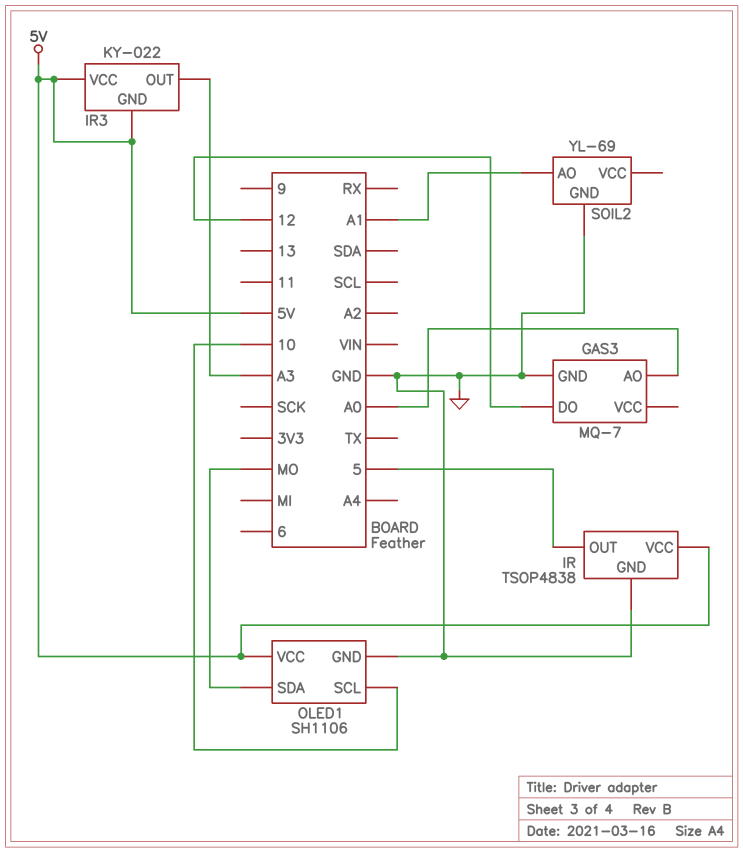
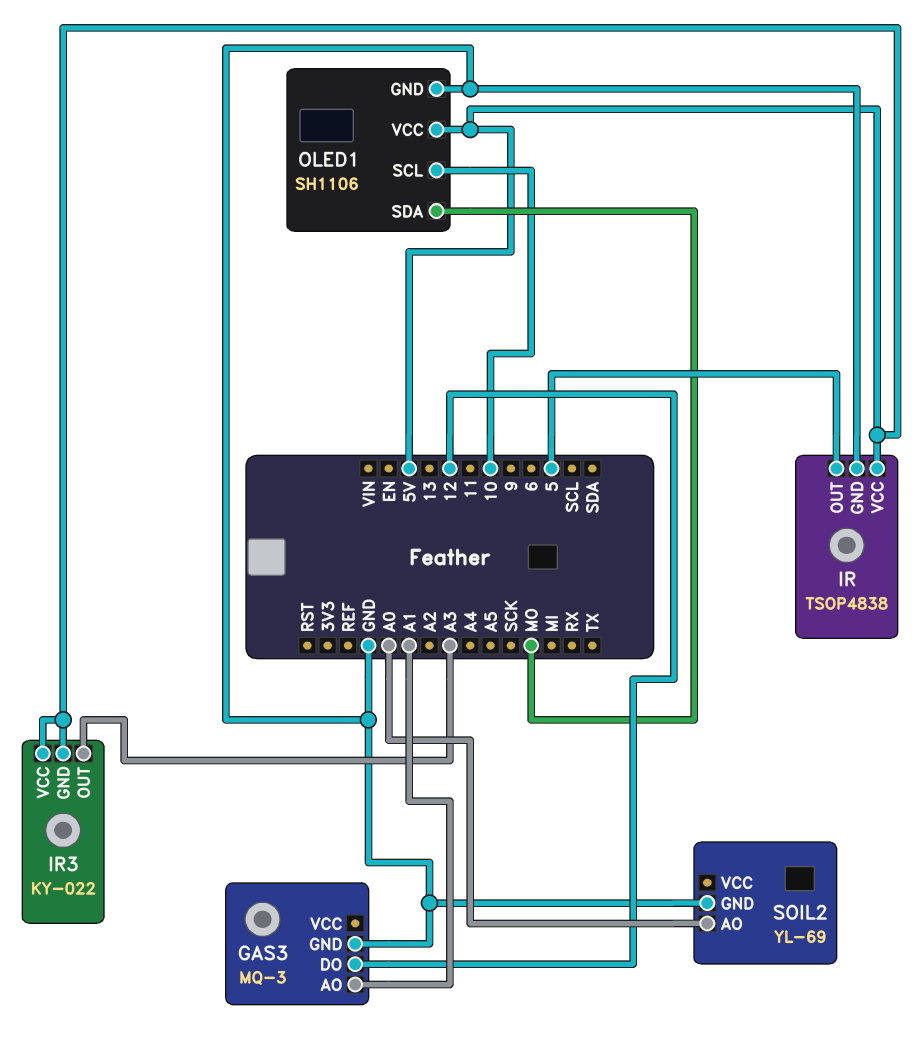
GAS3: MQ-7 -> MQ-3
GAS3 pin AO: A0 -> A1
SOIL2 pin AO: A1 -> A0

